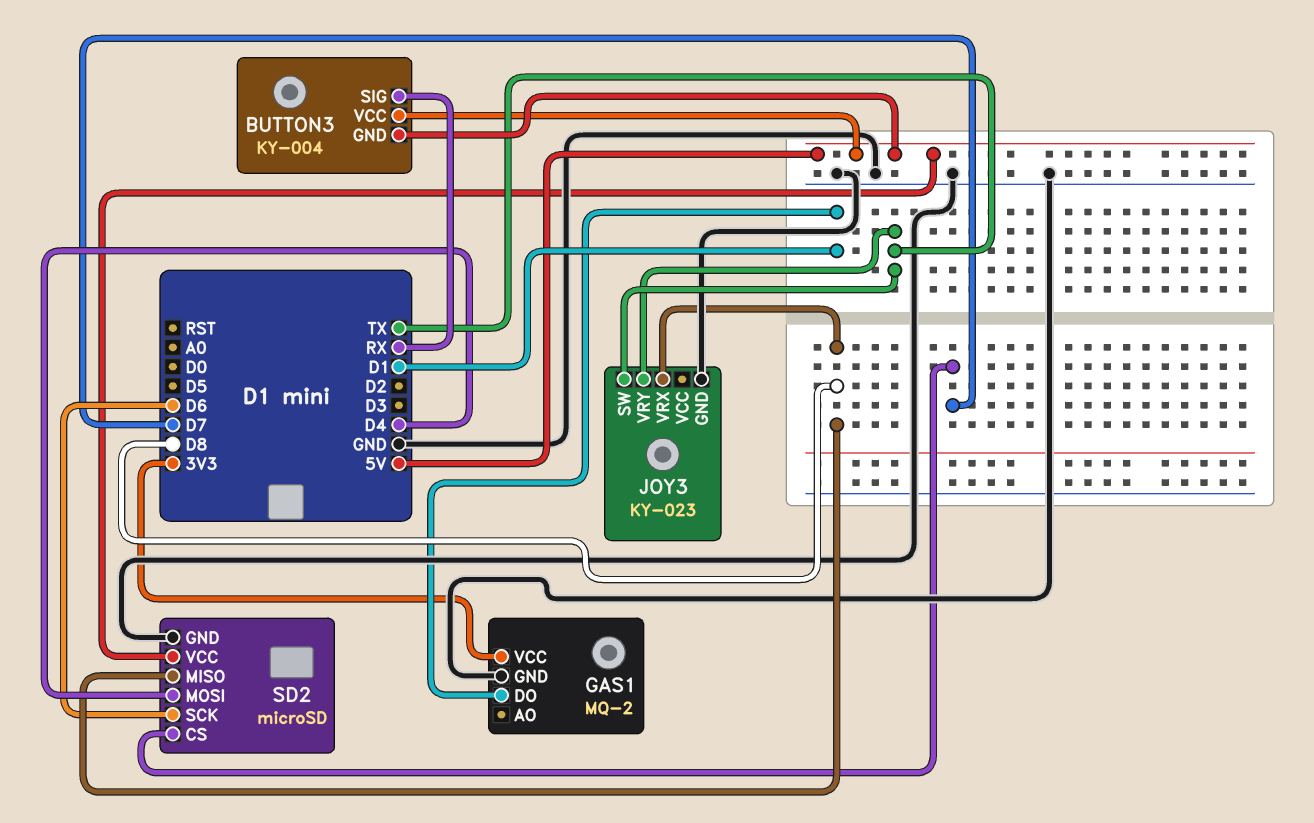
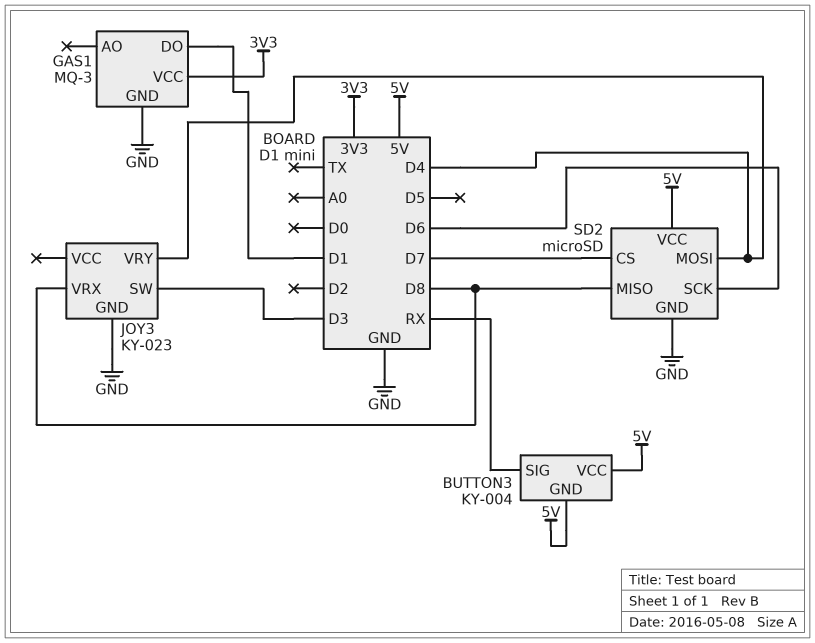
GAS1: MQ-2 -> MQ-3
JOY3 pin SW: TX -> D3
JOY3 pin VRY: TX -> D4

